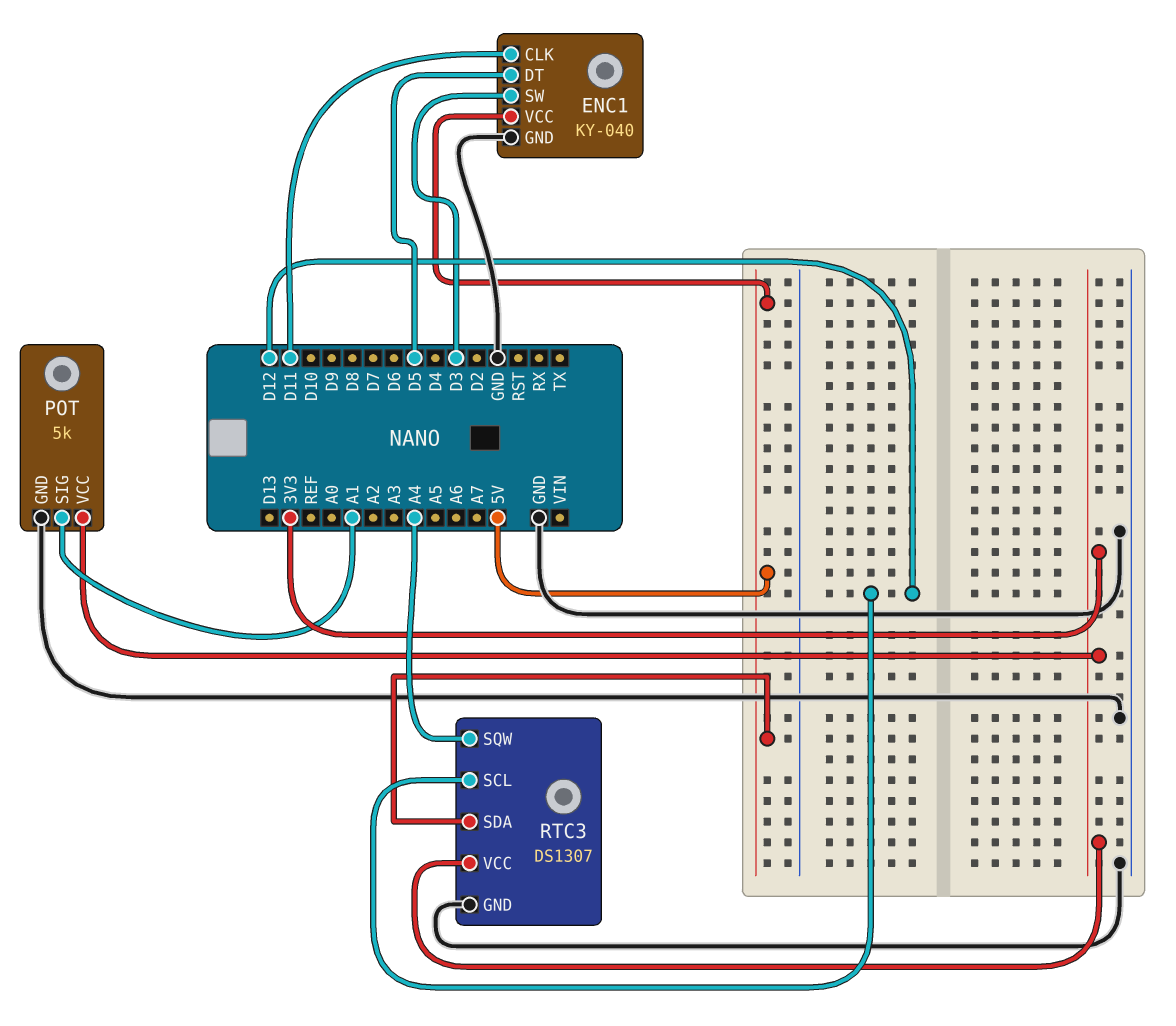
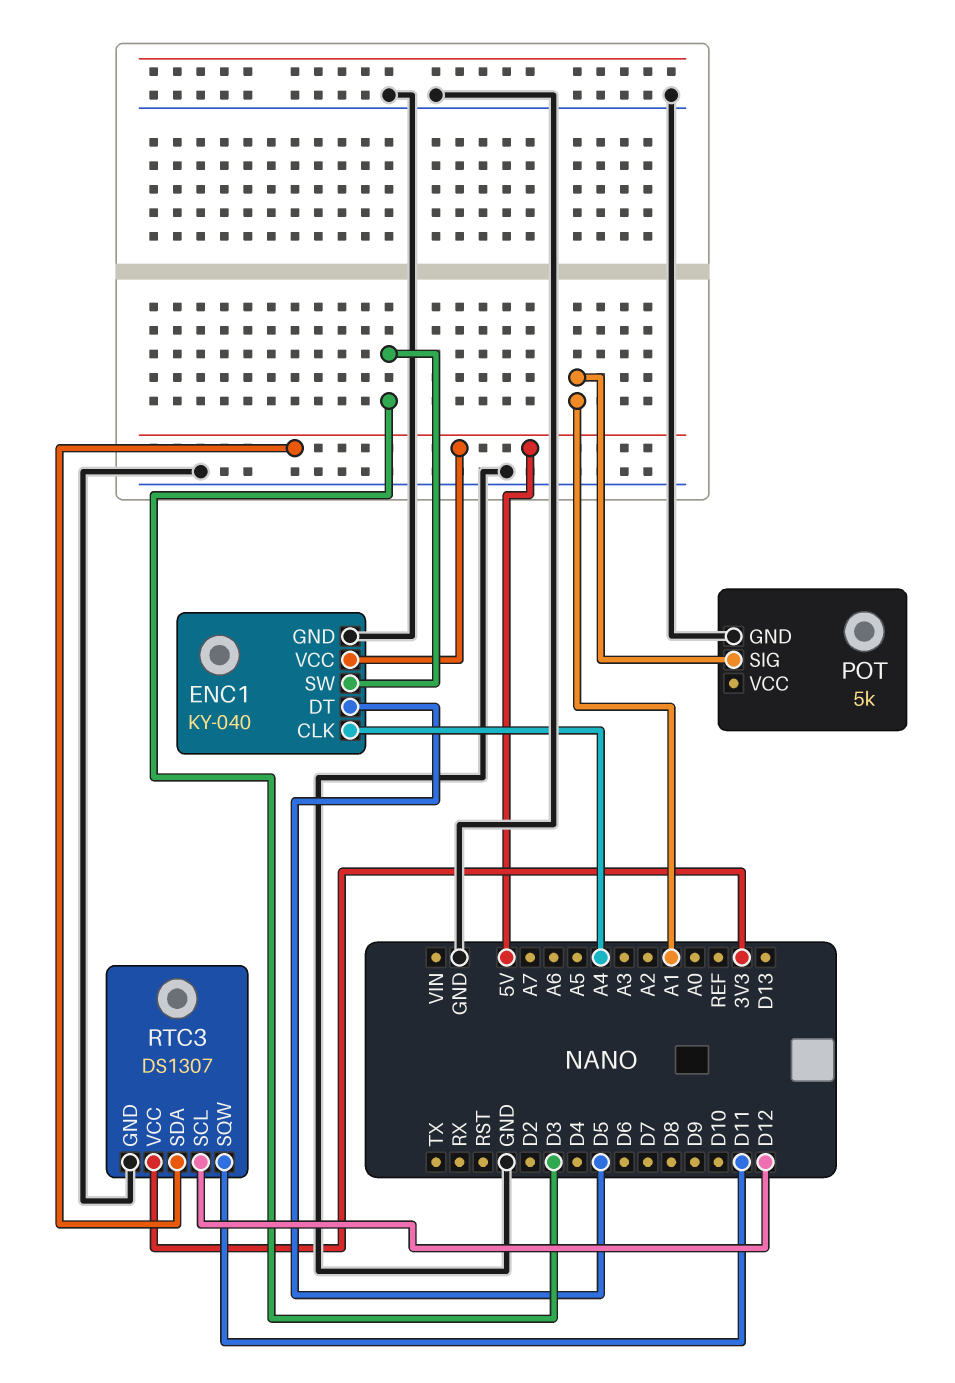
ENC1 pin CLK: D11 -> A4
POT pin VCC: 3V3 -> none
RTC3 pin SQW: A4 -> D11

